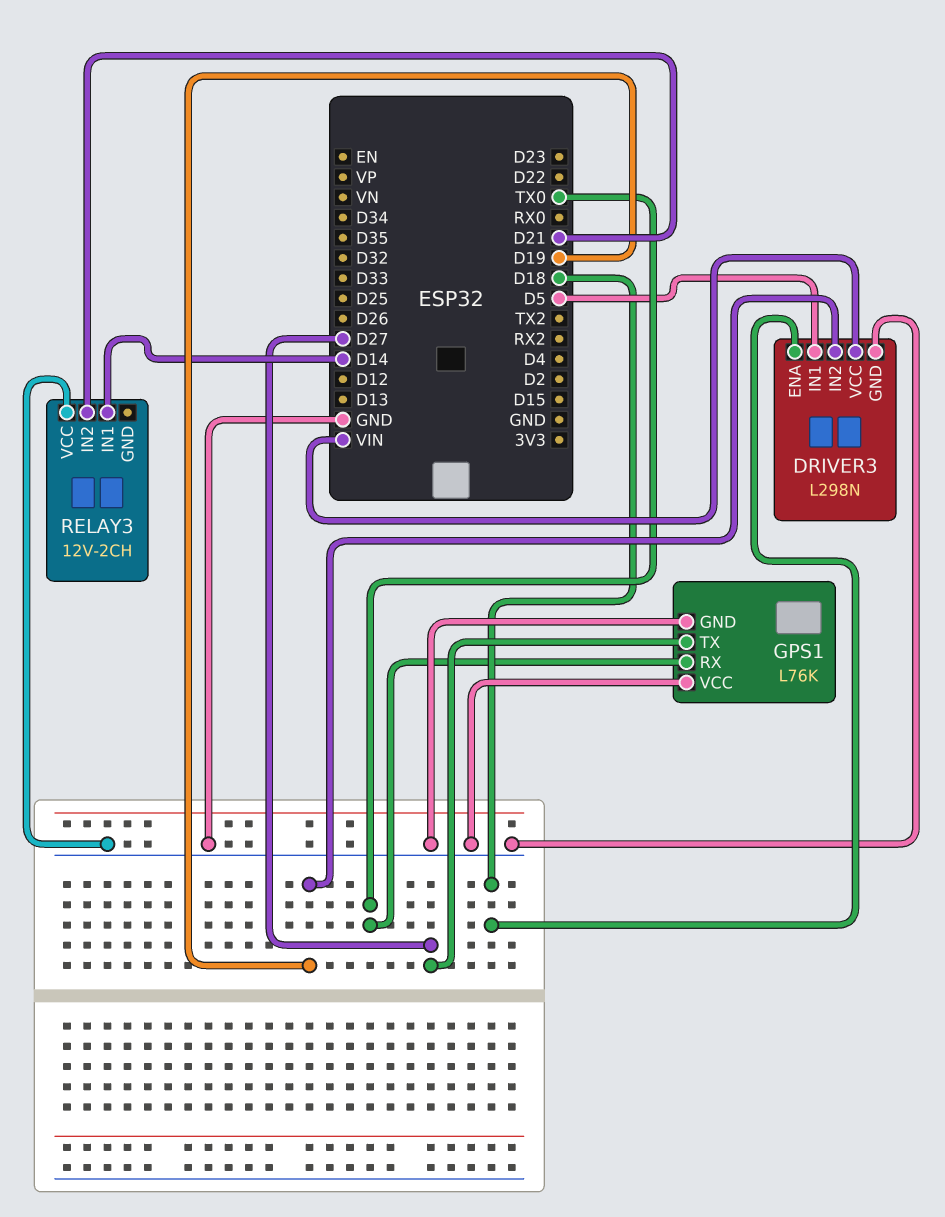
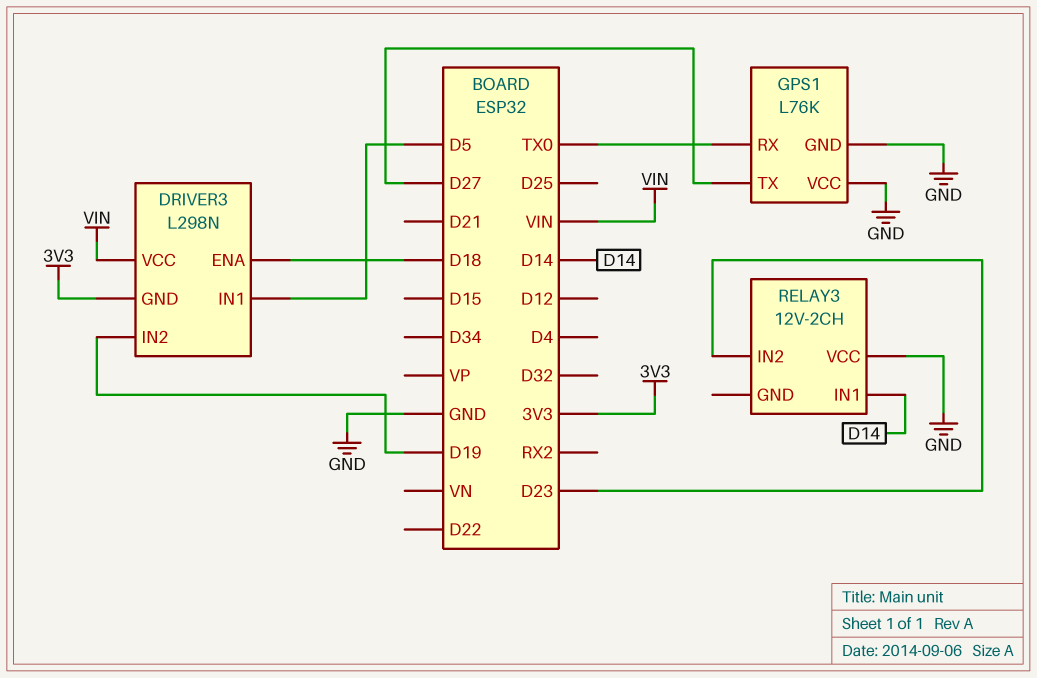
DRIVER3 pin GND: GND -> 3V3
RELAY3 pin IN2: D21 -> D23

